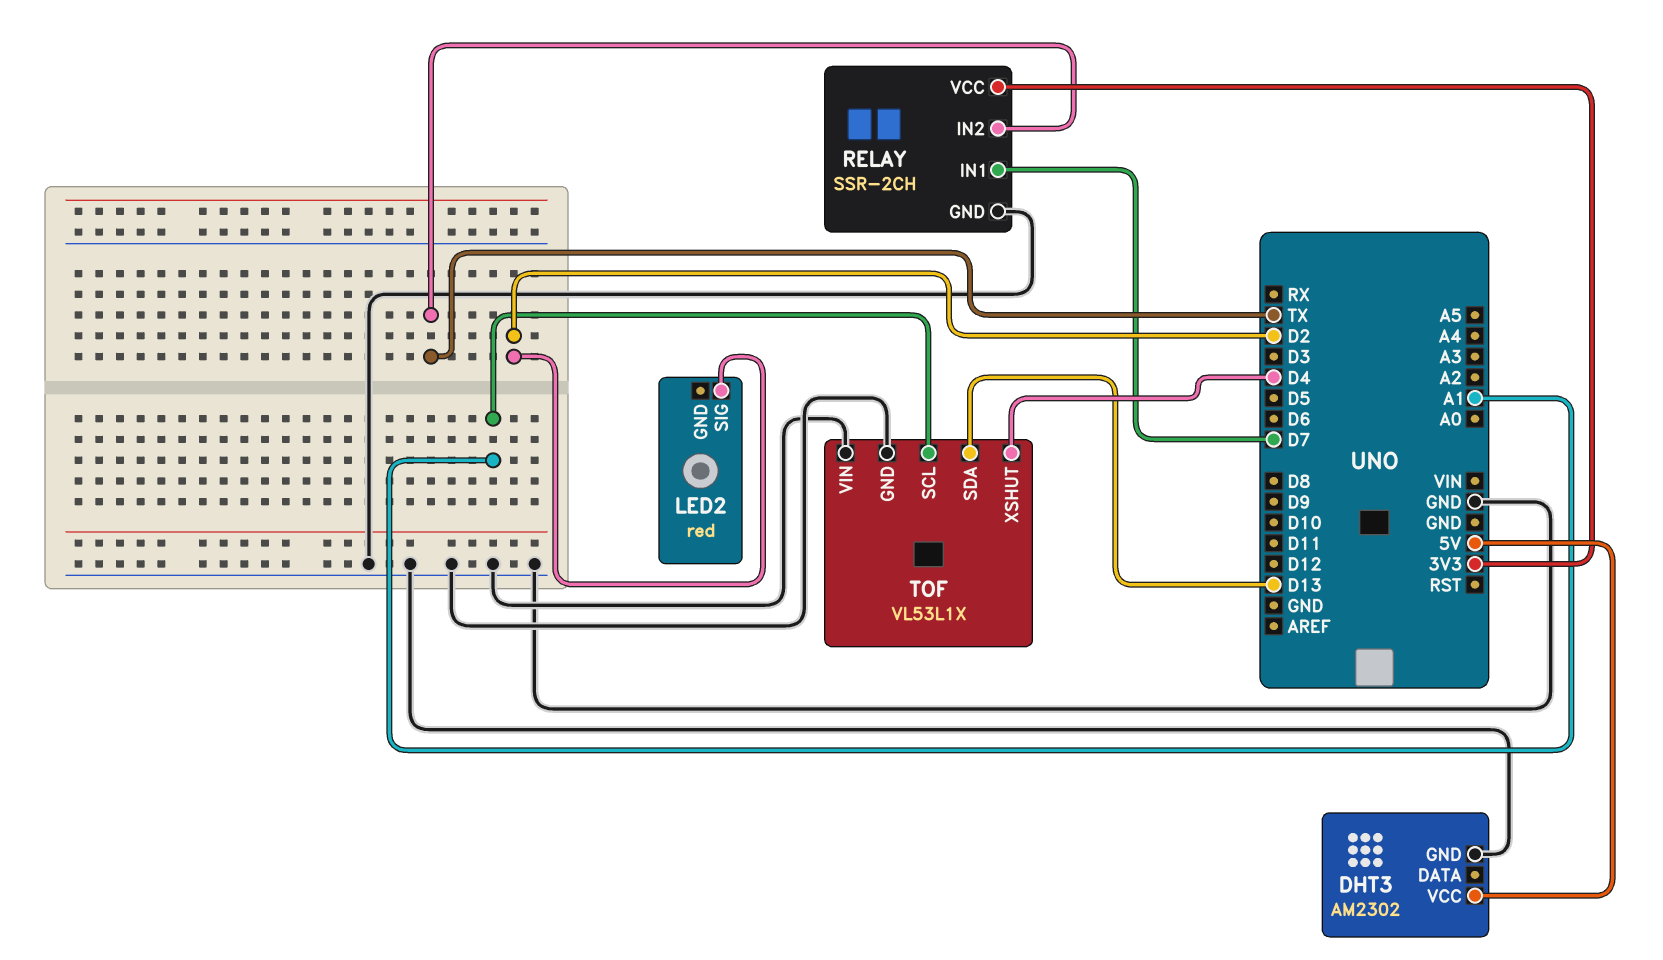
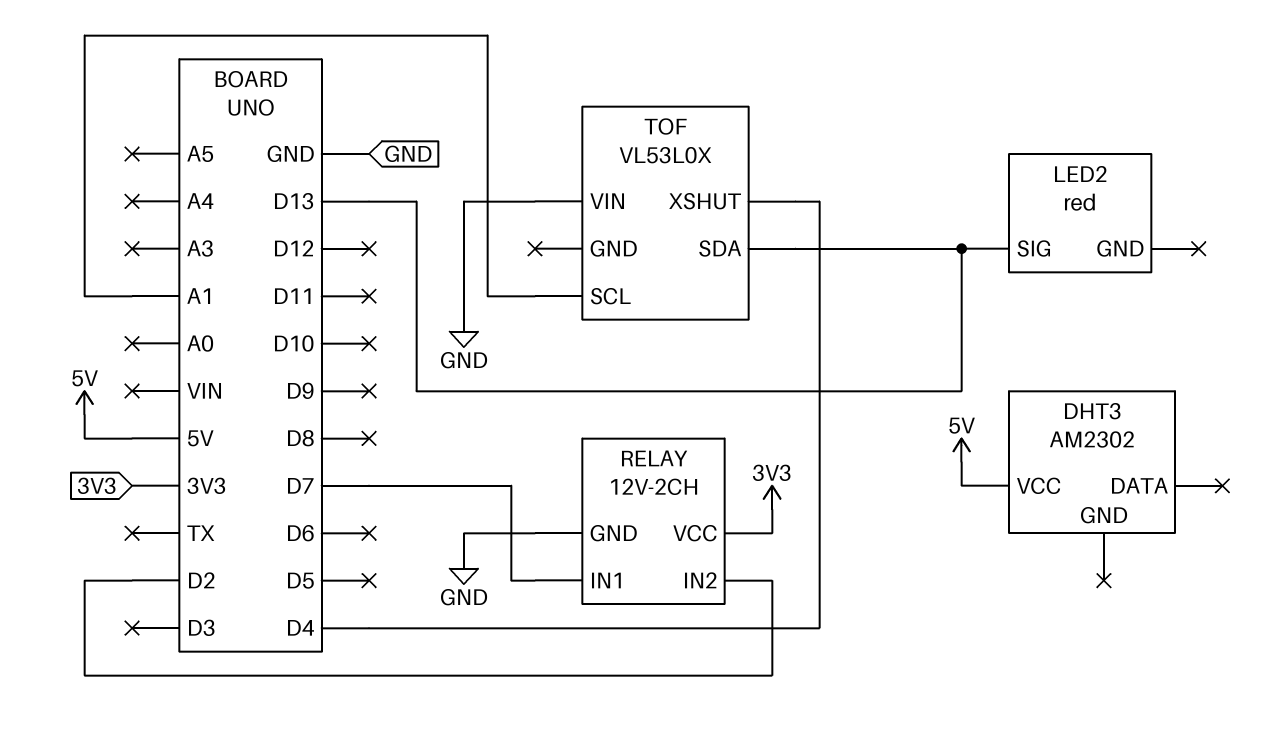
DHT3 pin GND: GND -> none
LED2 pin SIG: D2 -> D13
RELAY: SSR-2CH -> 12V-2CH
RELAY pin IN2: TX -> D2
TOF: VL53L1X -> VL53L0X
TOF pin GND: GND -> none

